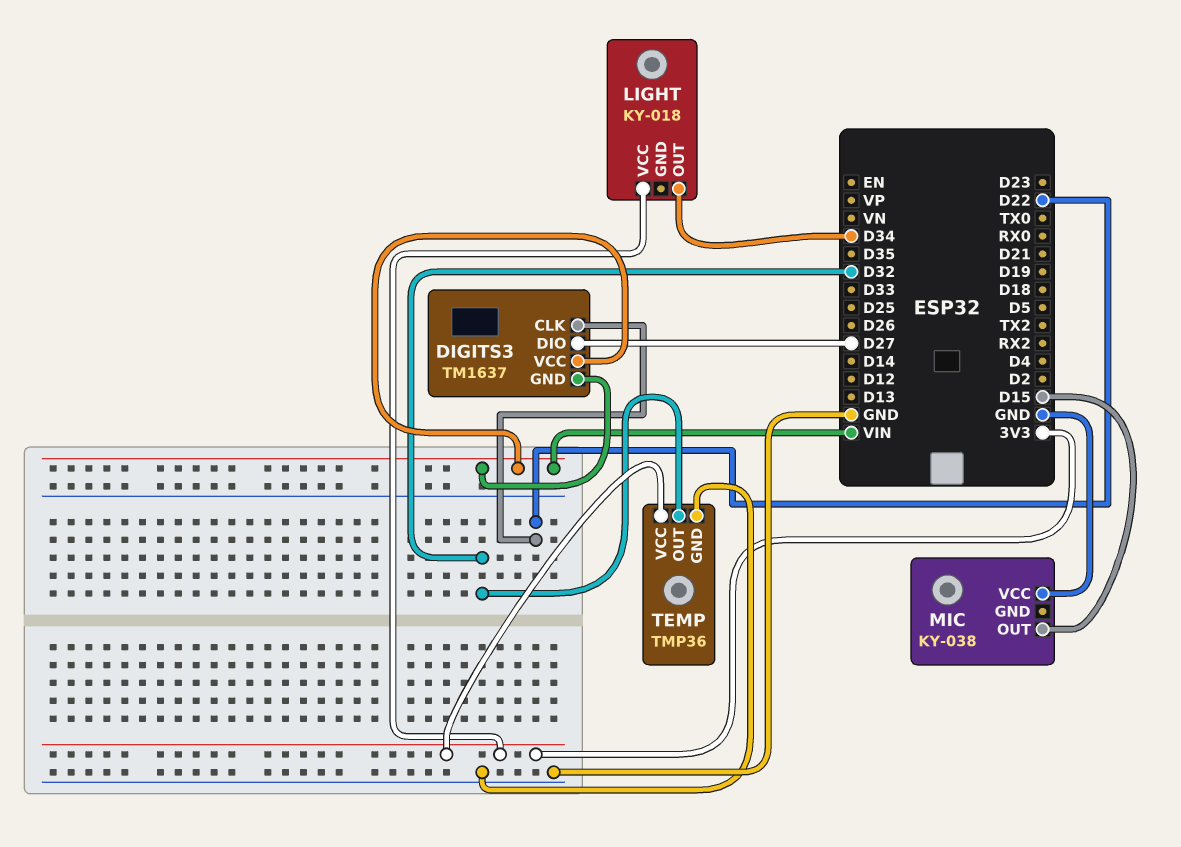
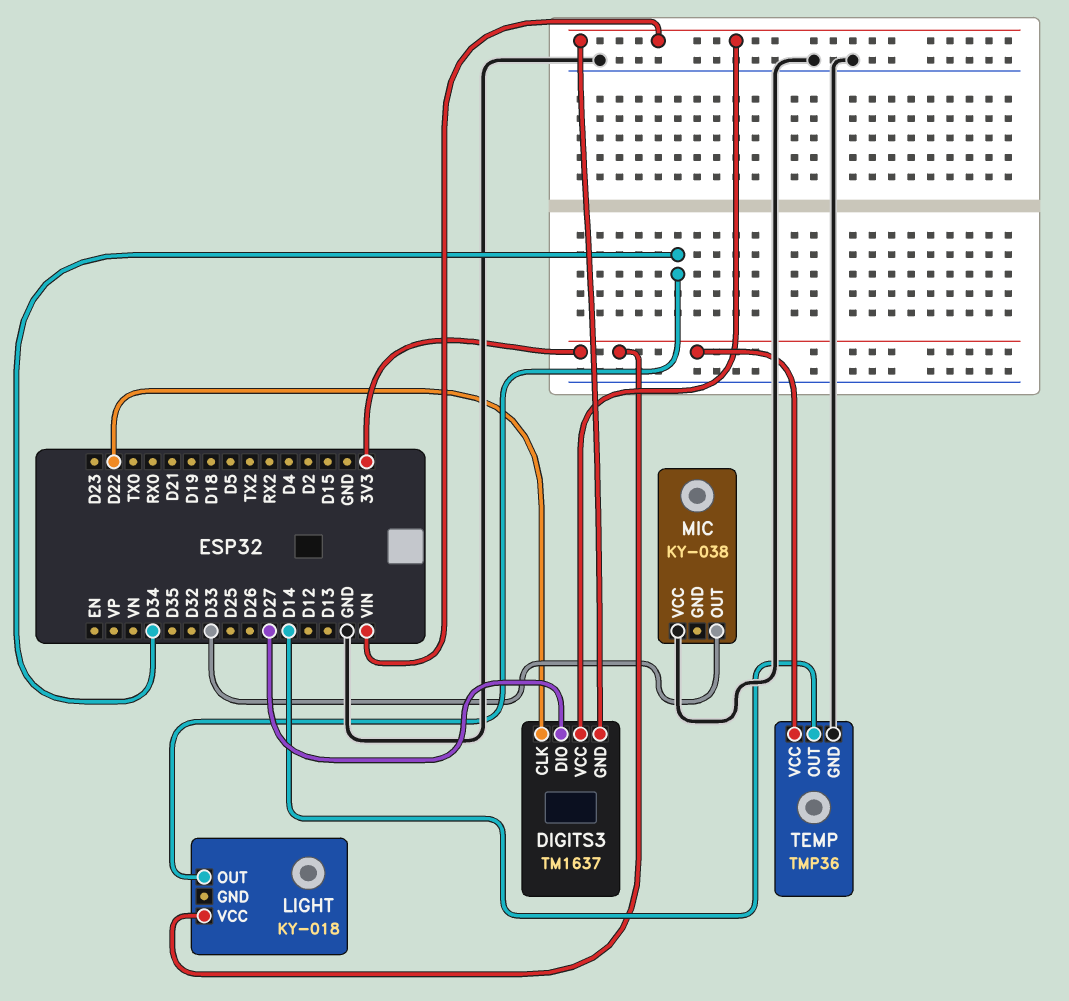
MIC pin OUT: D15 -> D33
TEMP pin OUT: D32 -> D14

